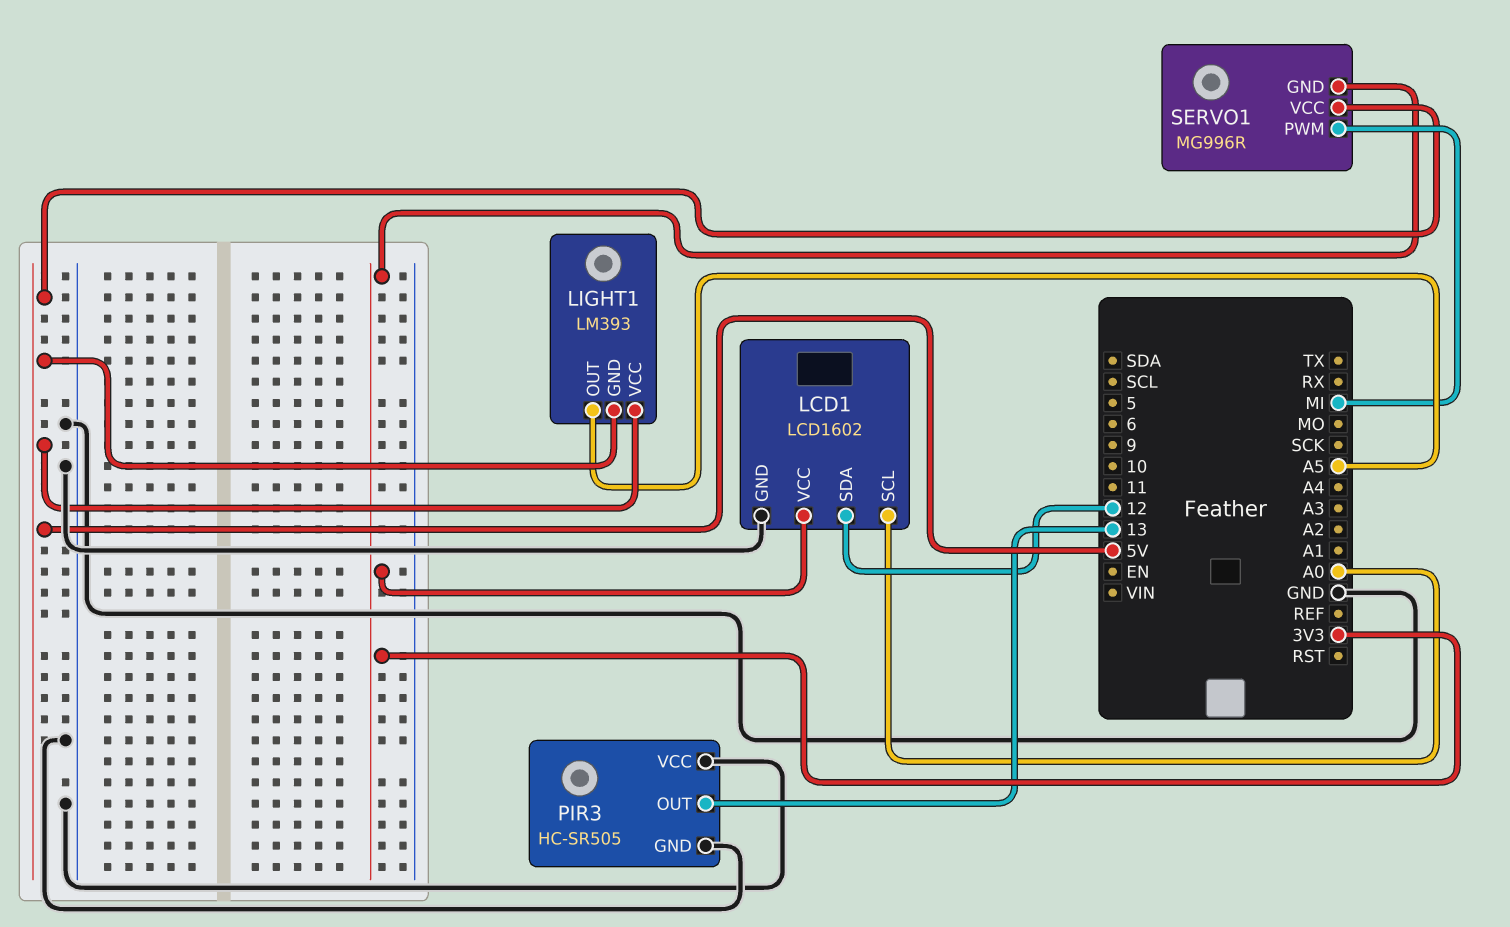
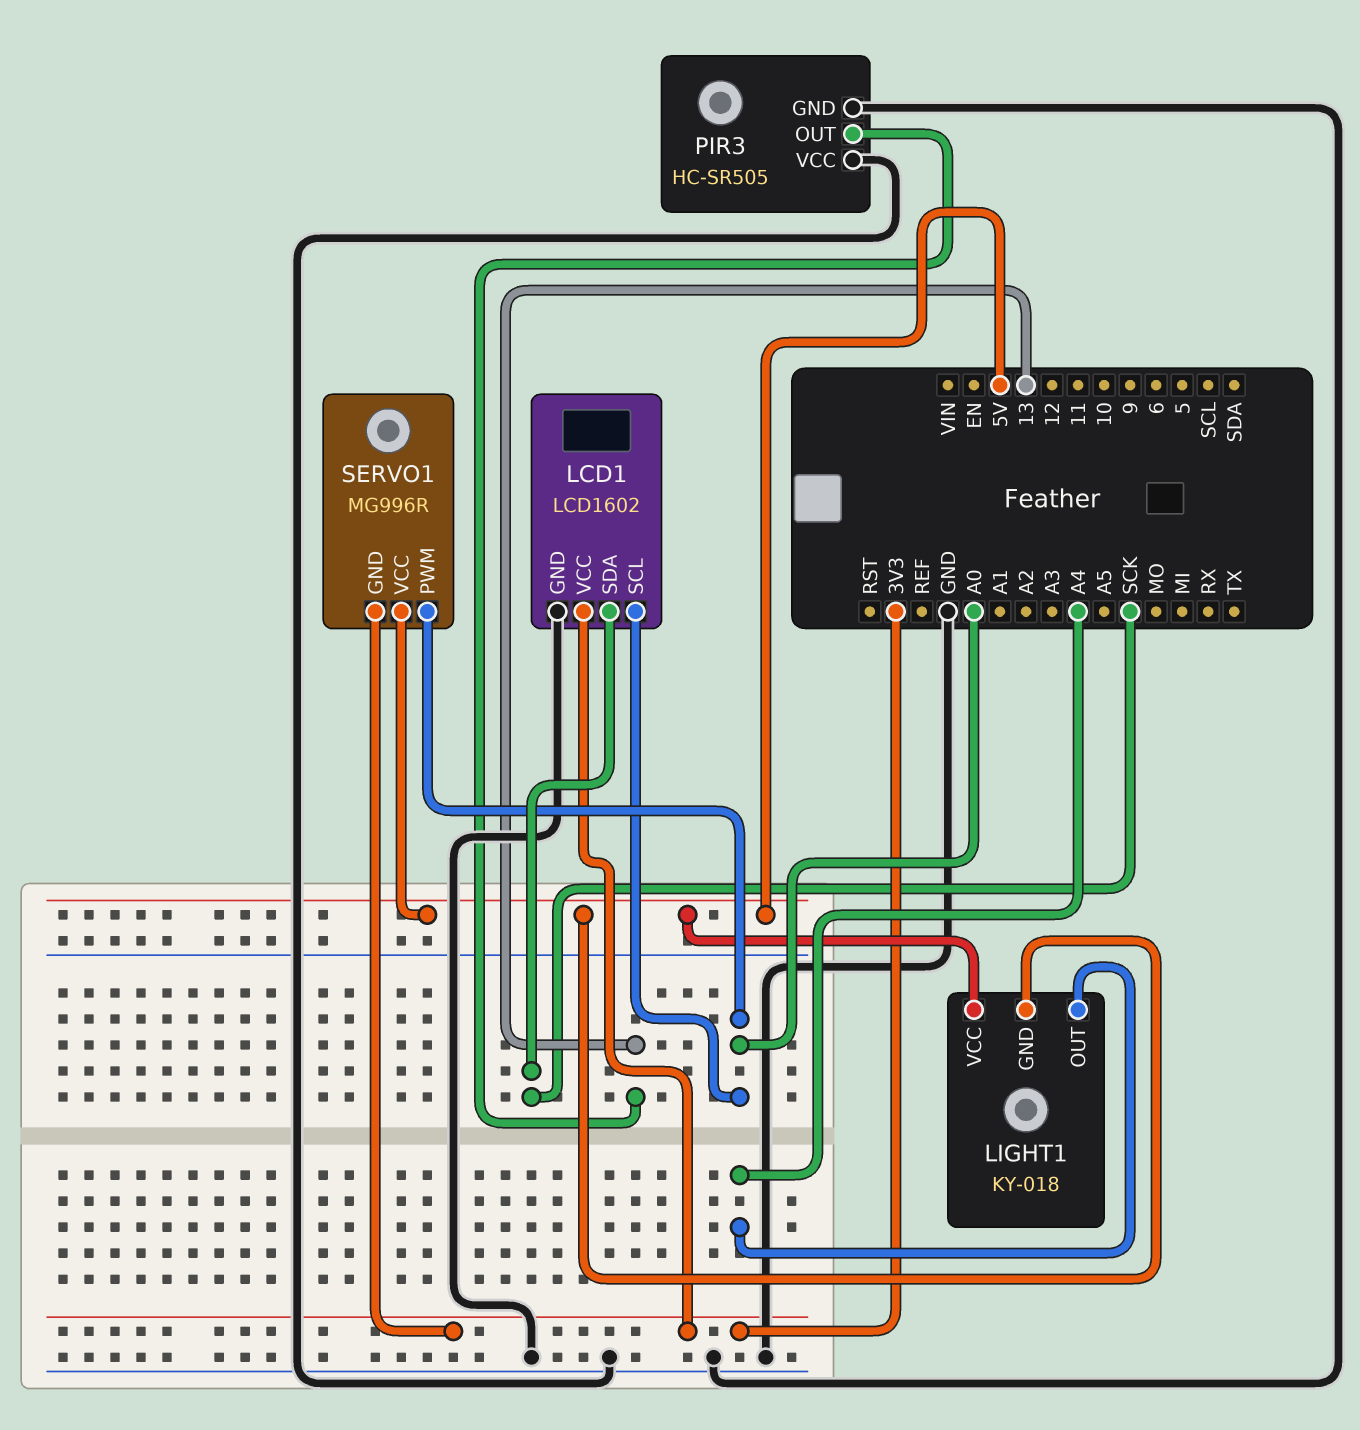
LCD1 pin SDA: 12 -> SCK
LIGHT1: LM393 -> KY-018
LIGHT1 pin OUT: A5 -> A4
SERVO1 pin PWM: MI -> A0

